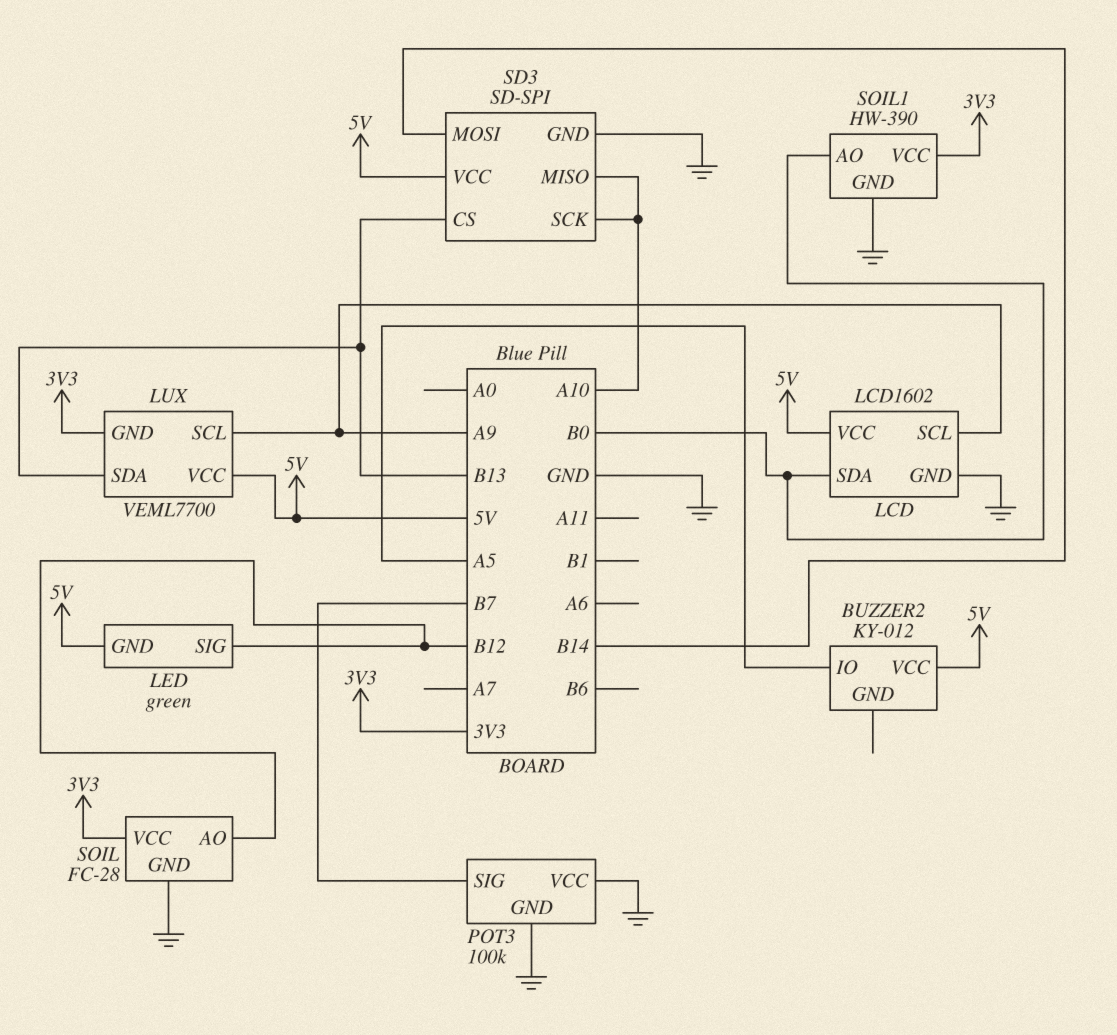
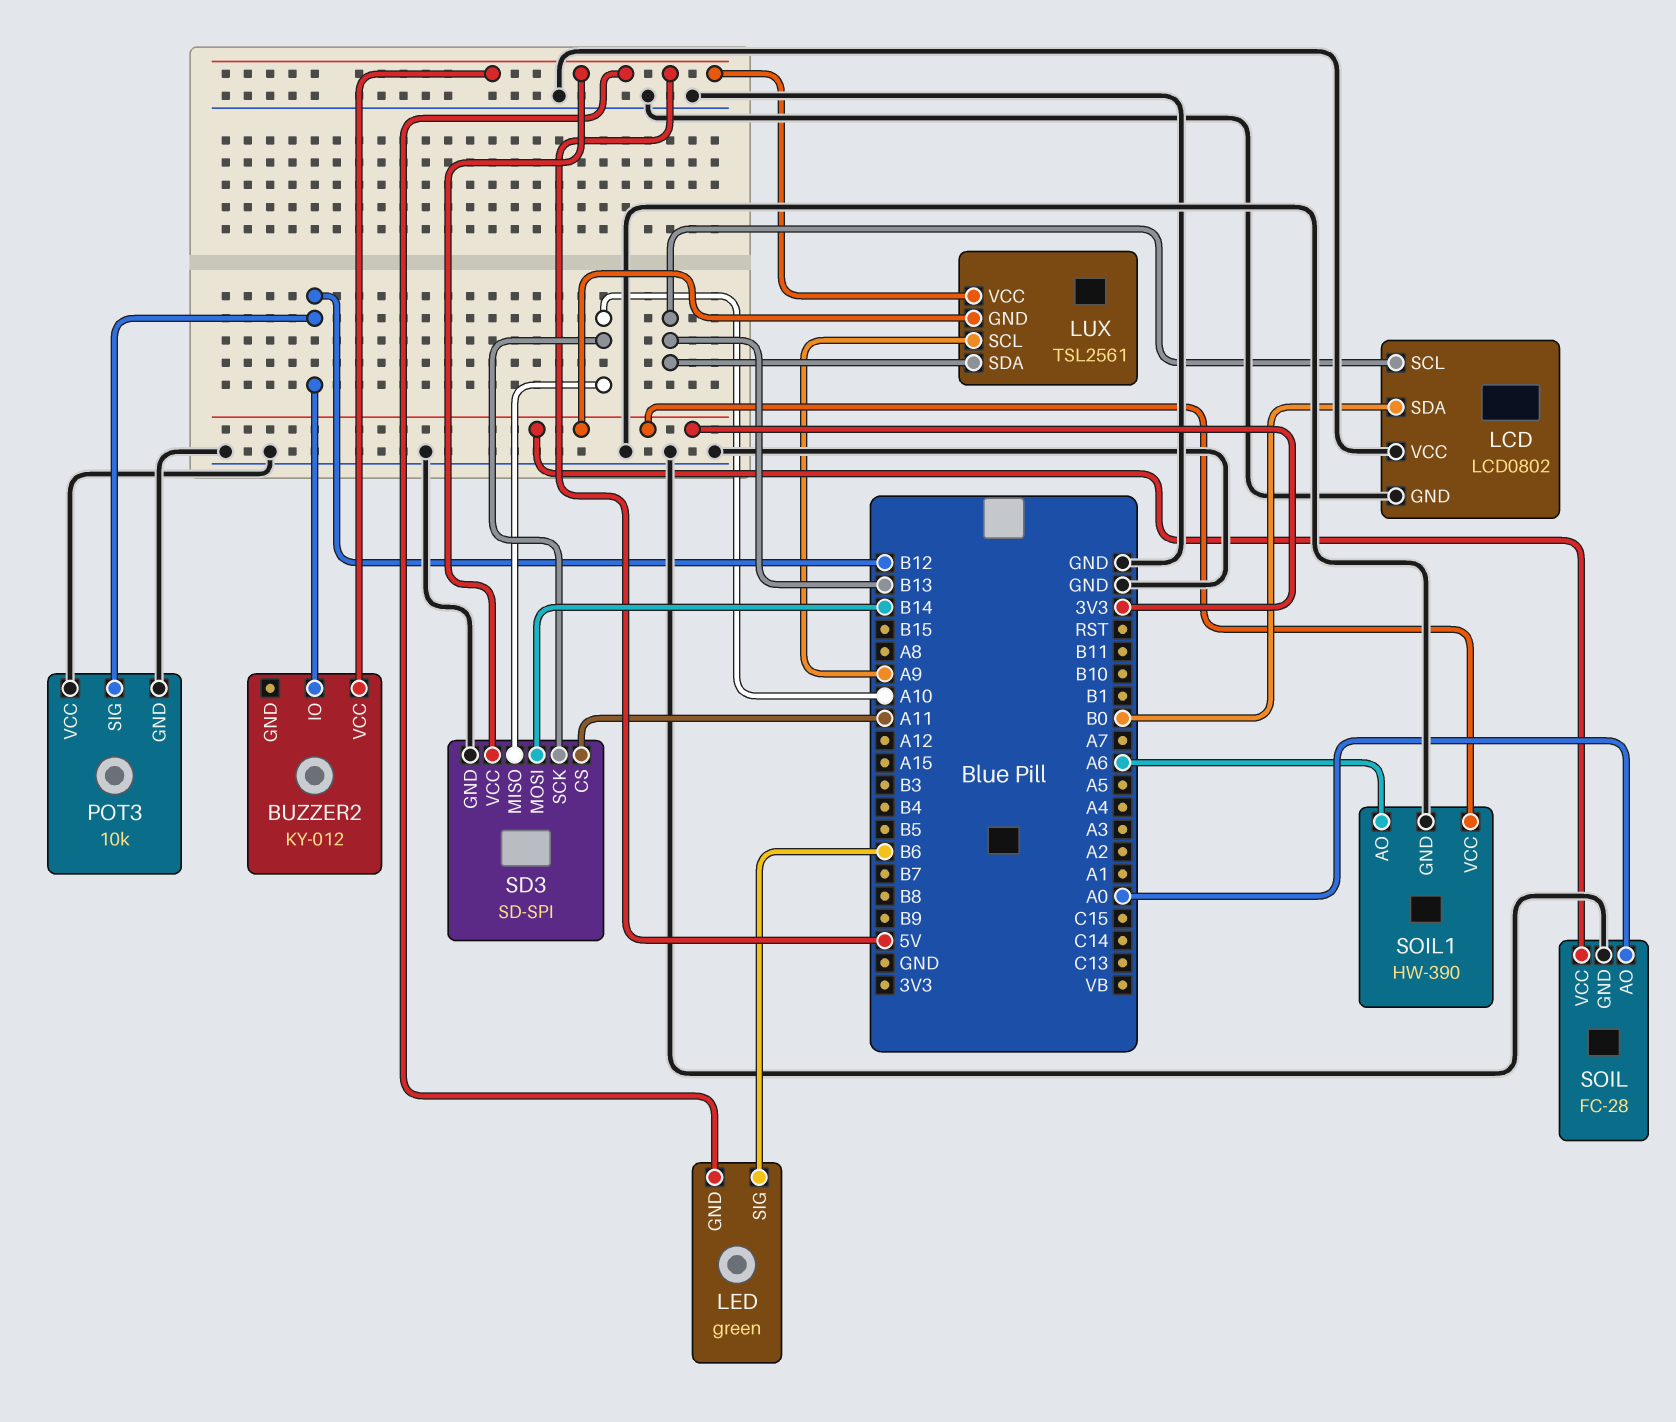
BUZZER2 pin IO: A5 -> B12
LCD: LCD1602 -> LCD0802
LCD pin SCL: A9 -> B13
LCD pin VCC: 5V -> GND
LED pin SIG: B12 -> B6
LUX: VEML7700 -> TSL2561
POT3: 100k -> 10k
POT3 pin SIG: B7 -> B12
SD3 pin CS: B13 -> A11
SOIL pin AO: B12 -> A0
SOIL1 pin AO: B0 -> A6

